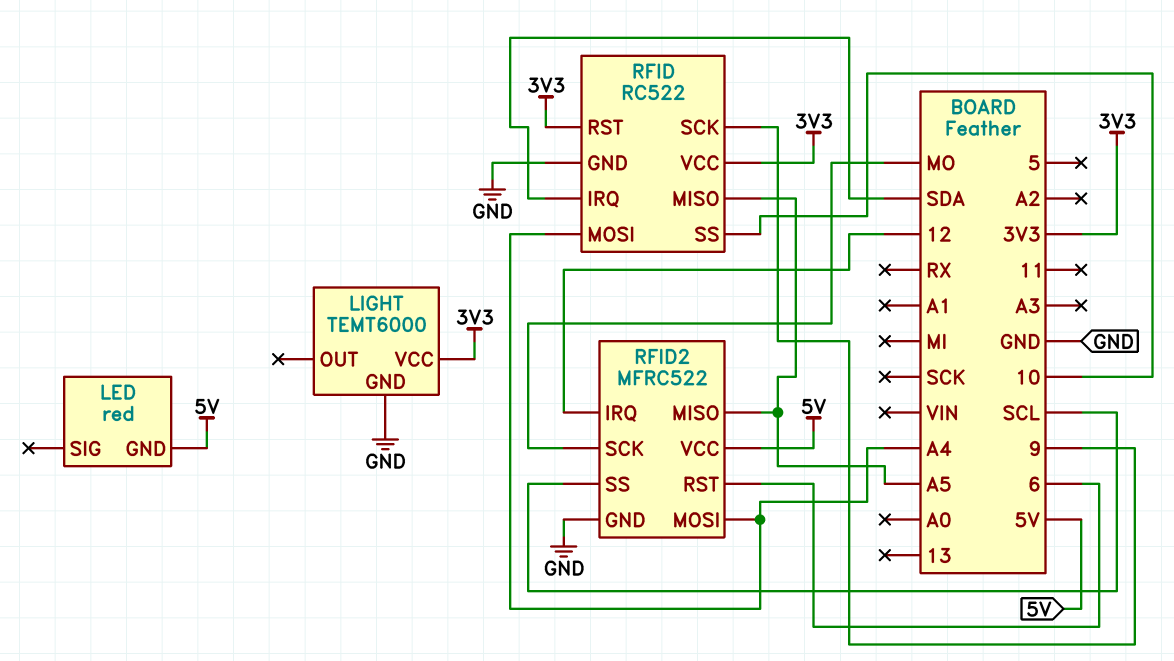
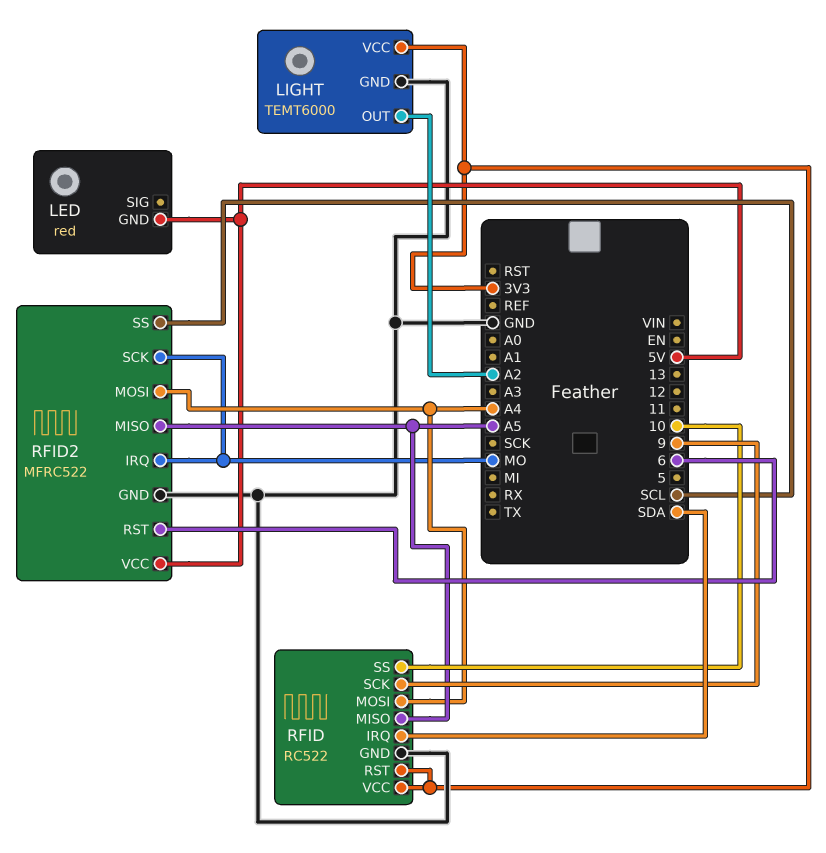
LIGHT pin OUT: none -> A2
RFID2 pin IRQ: 12 -> MO

